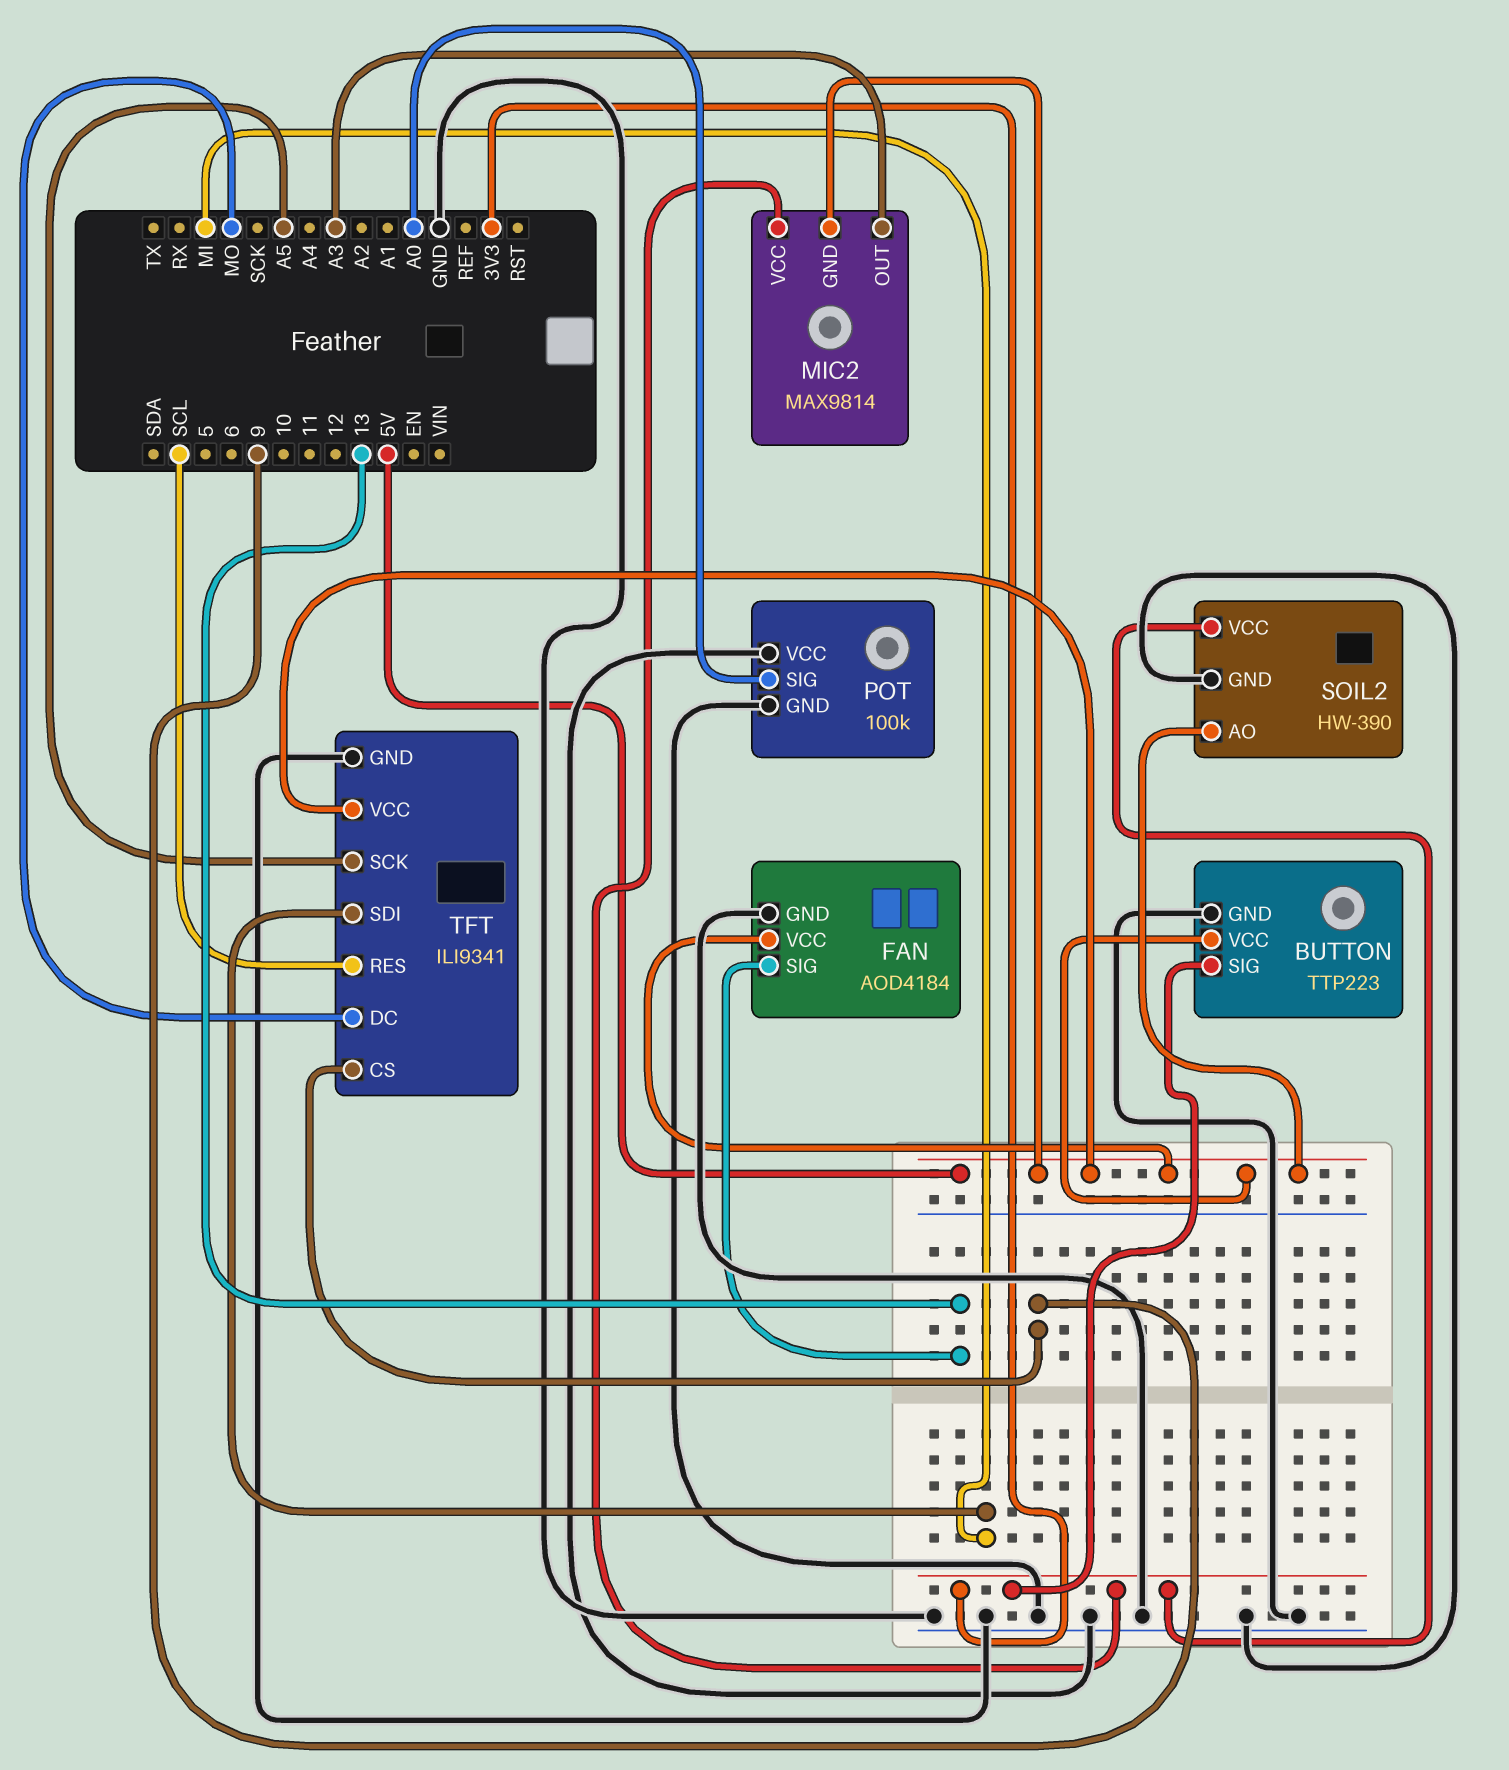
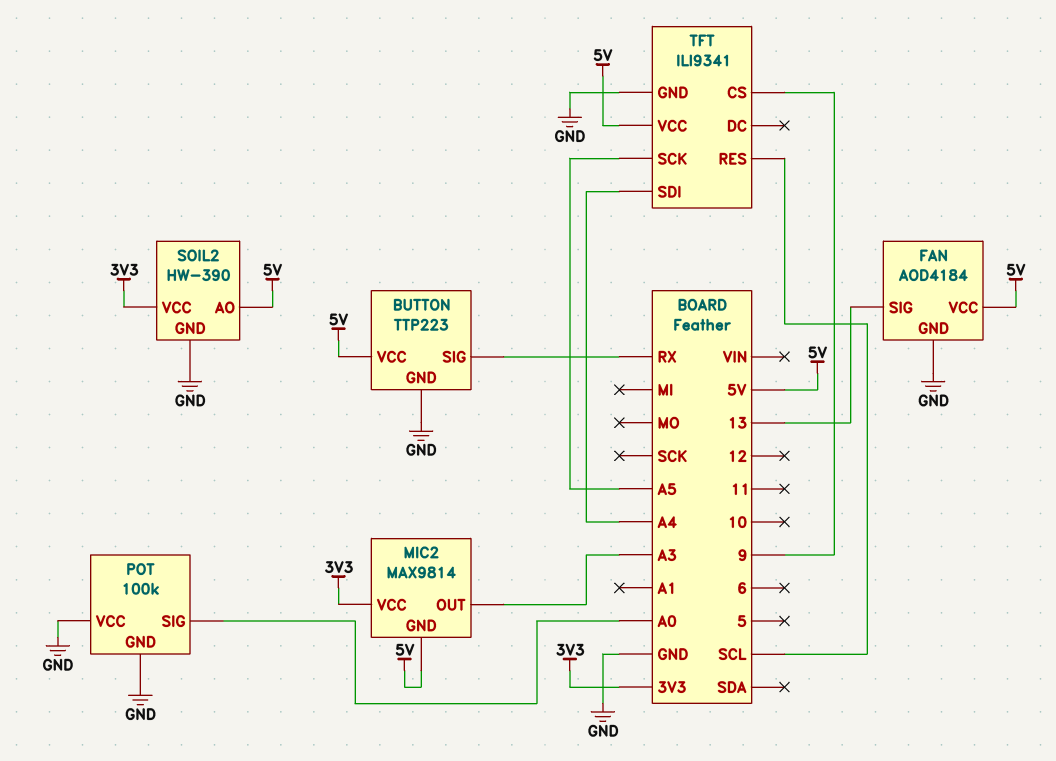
BUTTON pin SIG: 3V3 -> RX
TFT pin DC: MO -> none
TFT pin SDI: MI -> A4

